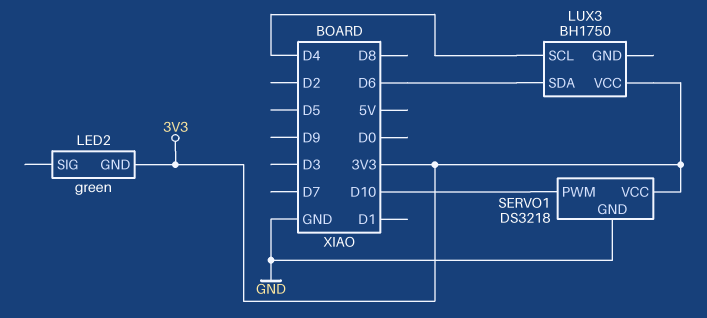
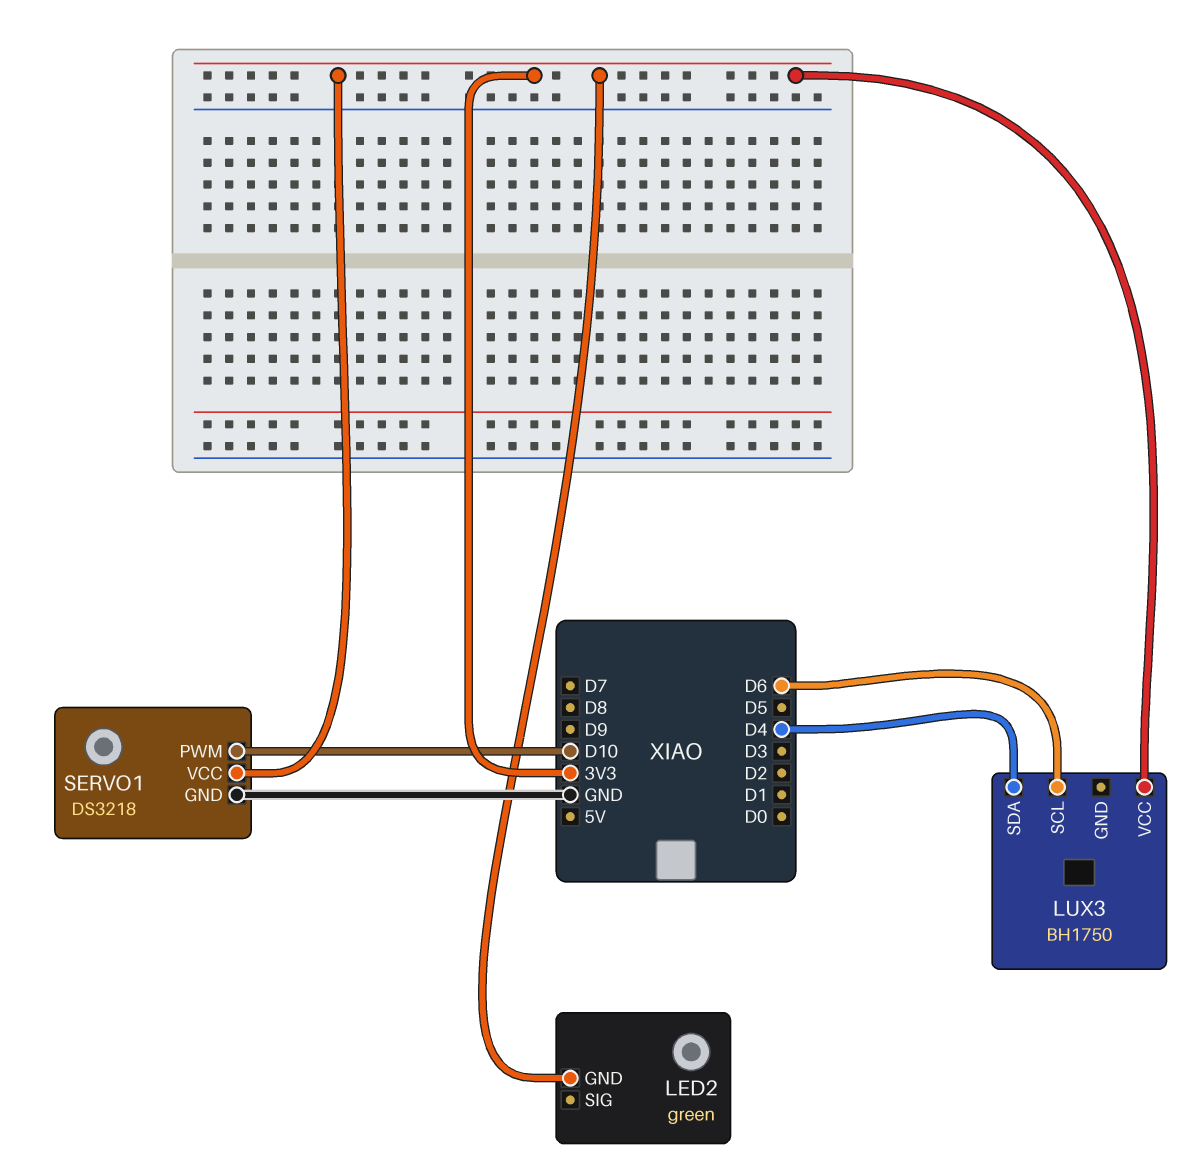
LUX3 pin SCL: D4 -> D6
LUX3 pin SDA: D6 -> D4

